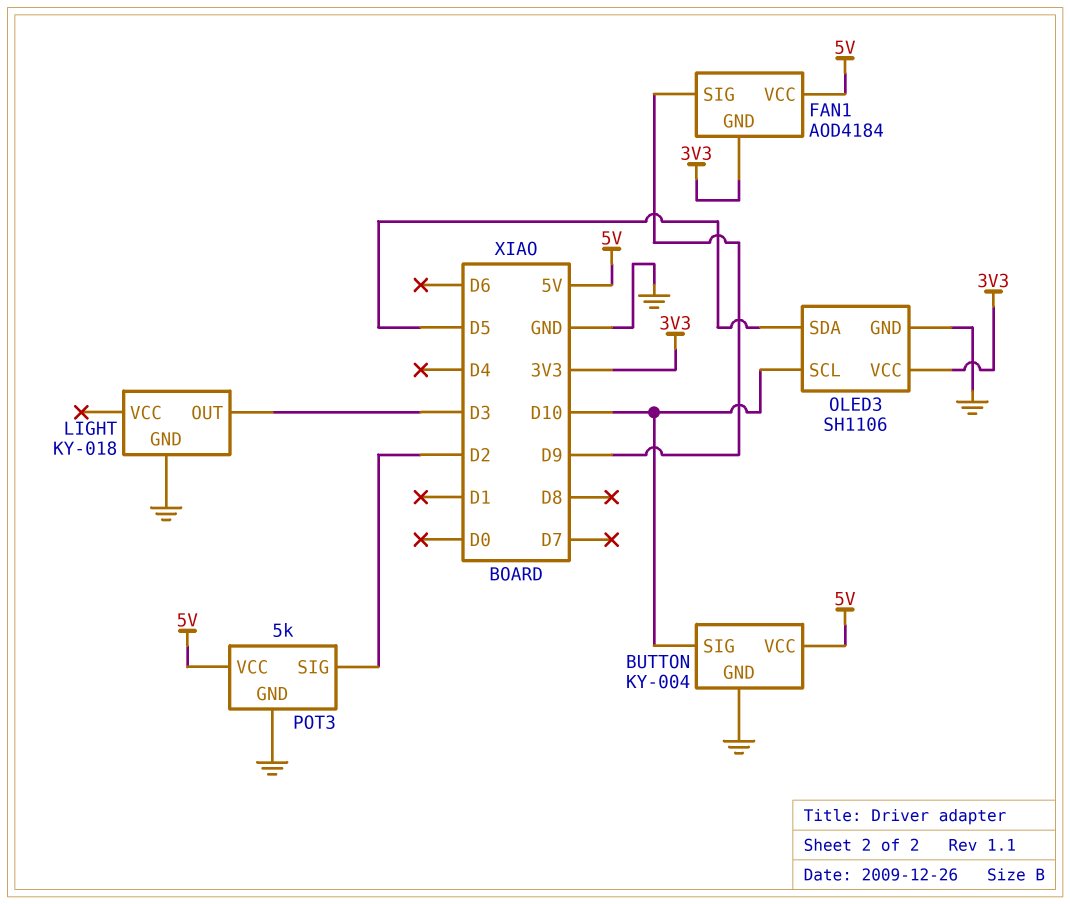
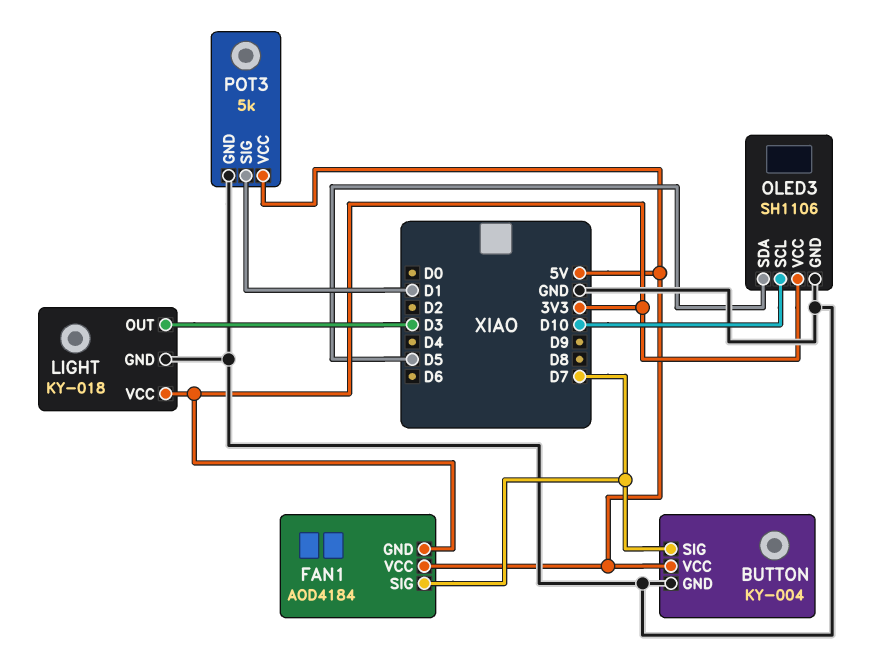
BUTTON pin SIG: D10 -> D7
FAN1 pin SIG: D9 -> D7
LIGHT pin VCC: none -> 3V3
POT3 pin SIG: D2 -> D1

